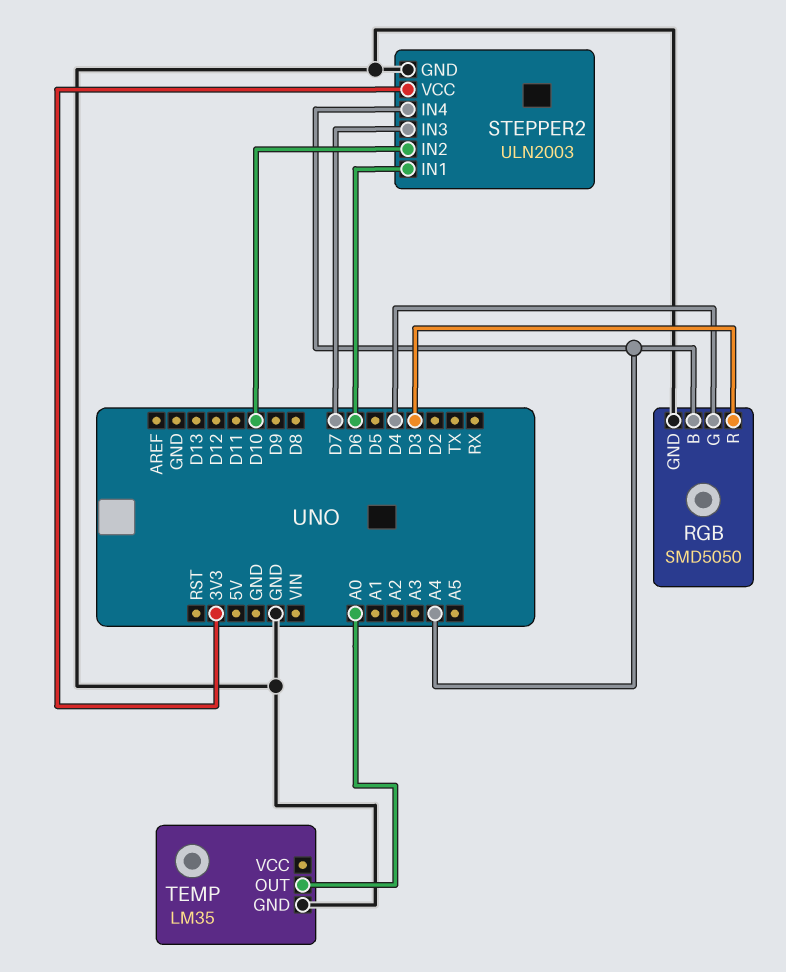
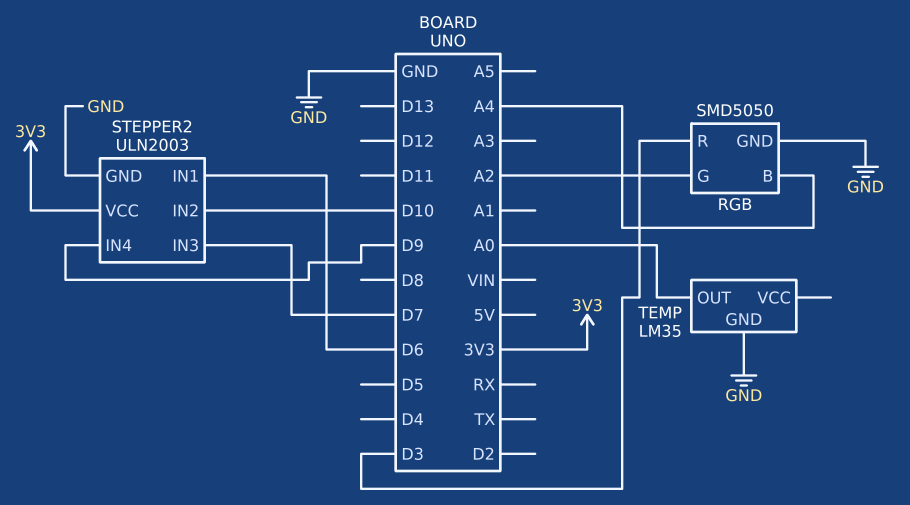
RGB pin G: D4 -> A2
STEPPER2 pin IN4: A4 -> D9

